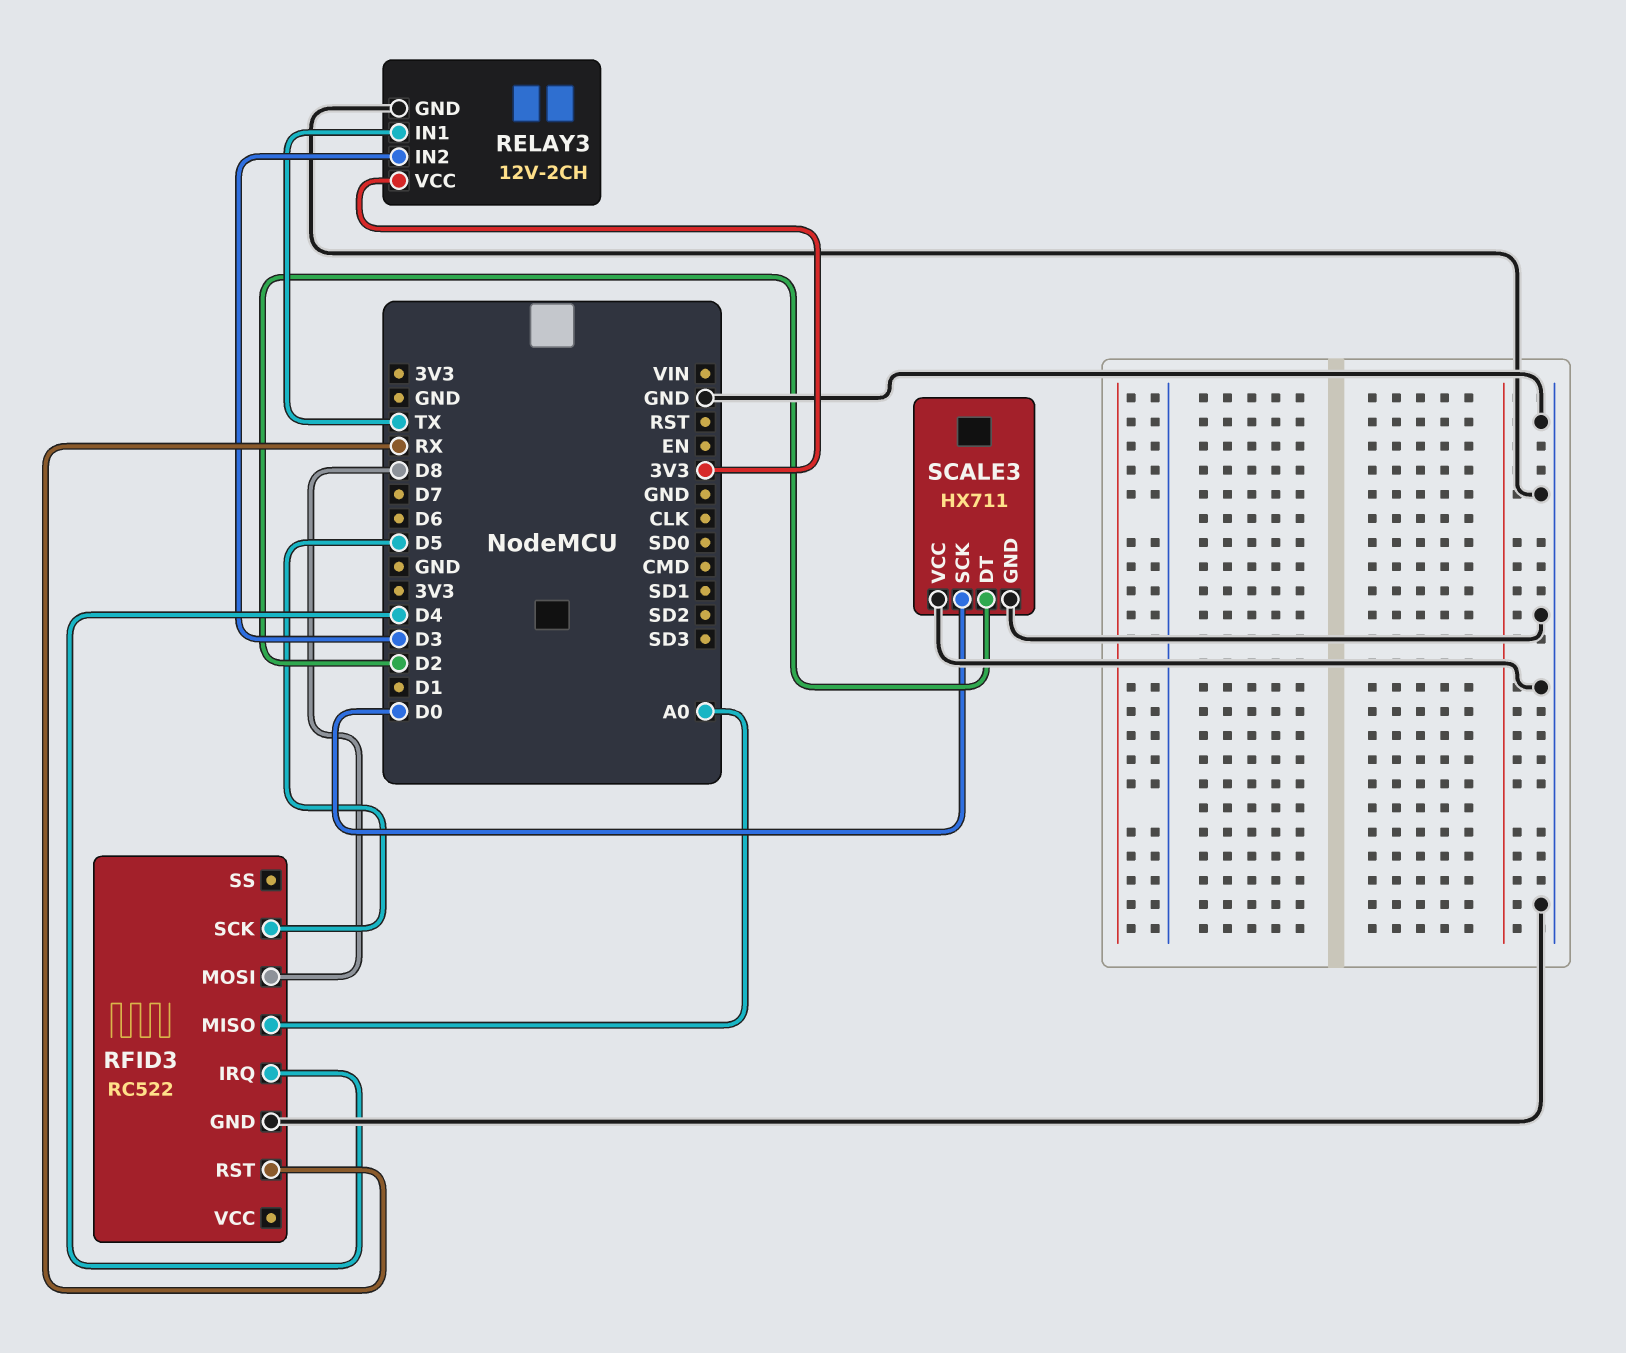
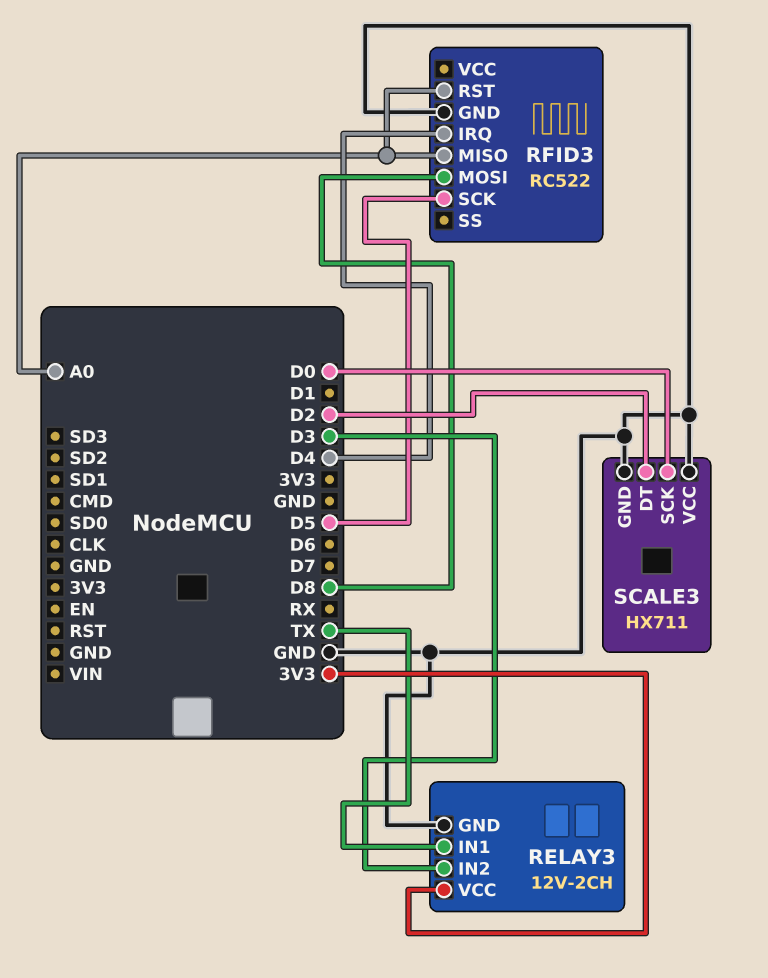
RFID3 pin RST: RX -> A0

